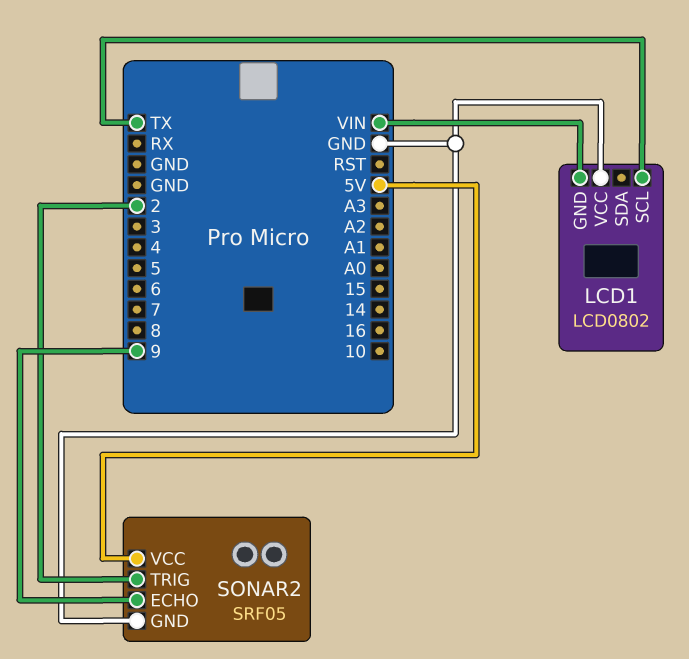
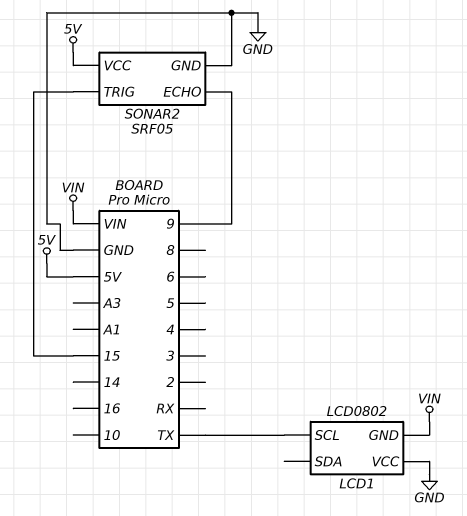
SONAR2 pin TRIG: 2 -> 15

